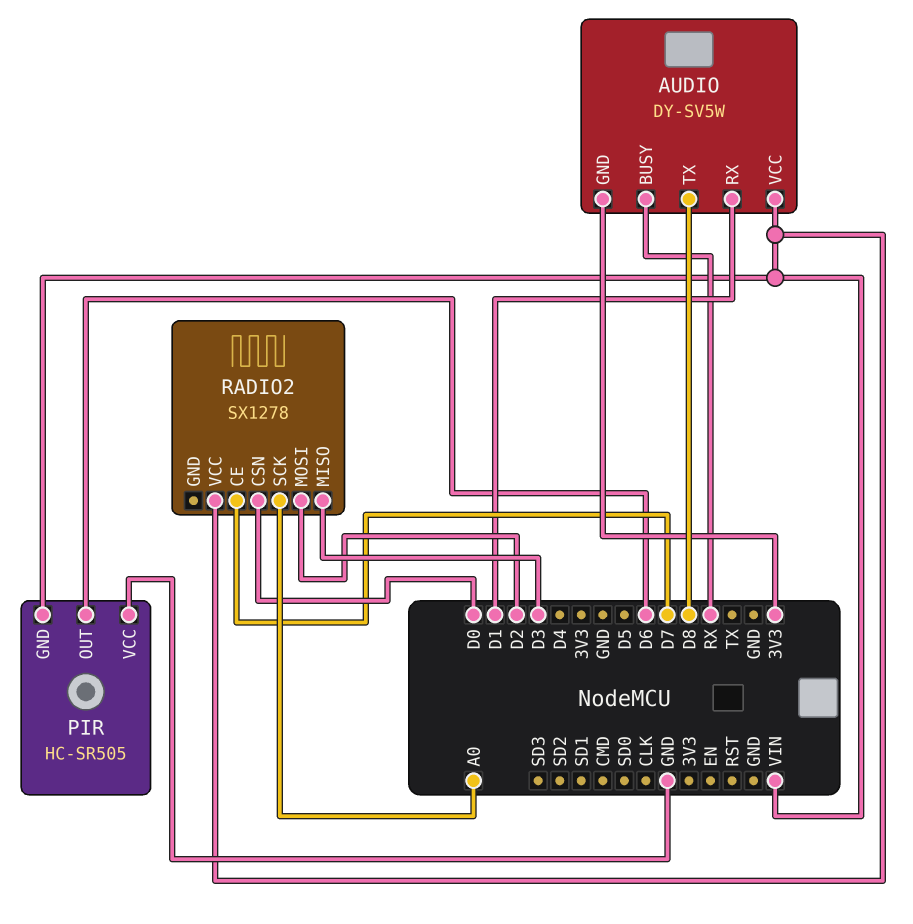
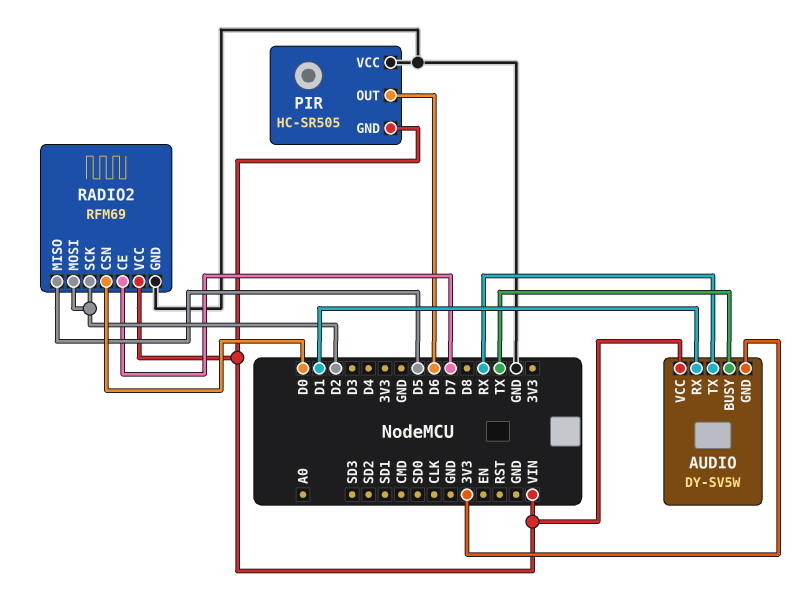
AUDIO pin BUSY: RX -> TX
AUDIO pin TX: D8 -> RX
RADIO2: SX1278 -> RFM69
RADIO2 pin GND: none -> GND
RADIO2 pin MISO: D3 -> D5
RADIO2 pin SCK: A0 -> D2

